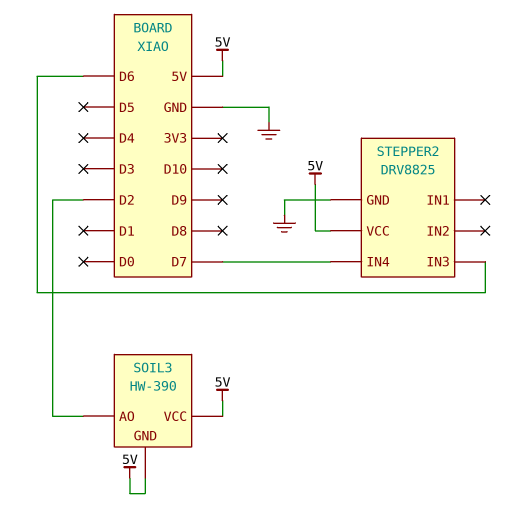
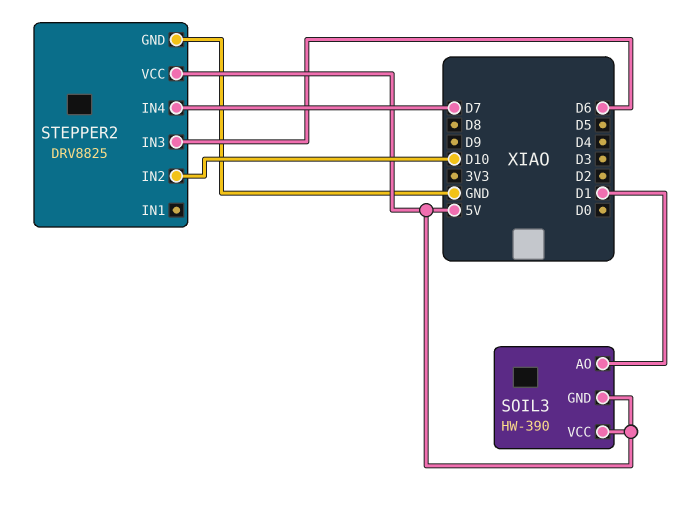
SOIL3 pin AO: D2 -> D1
STEPPER2 pin IN2: none -> D10

